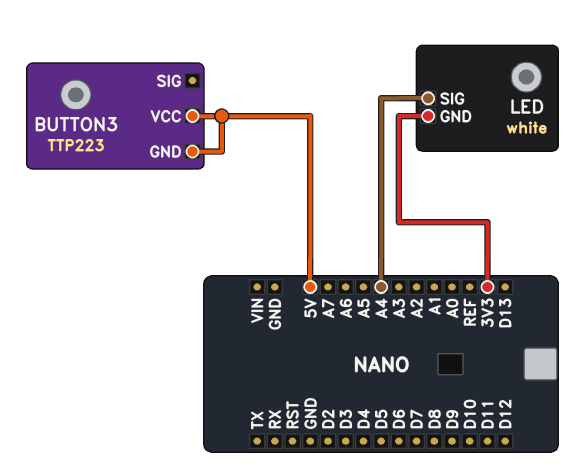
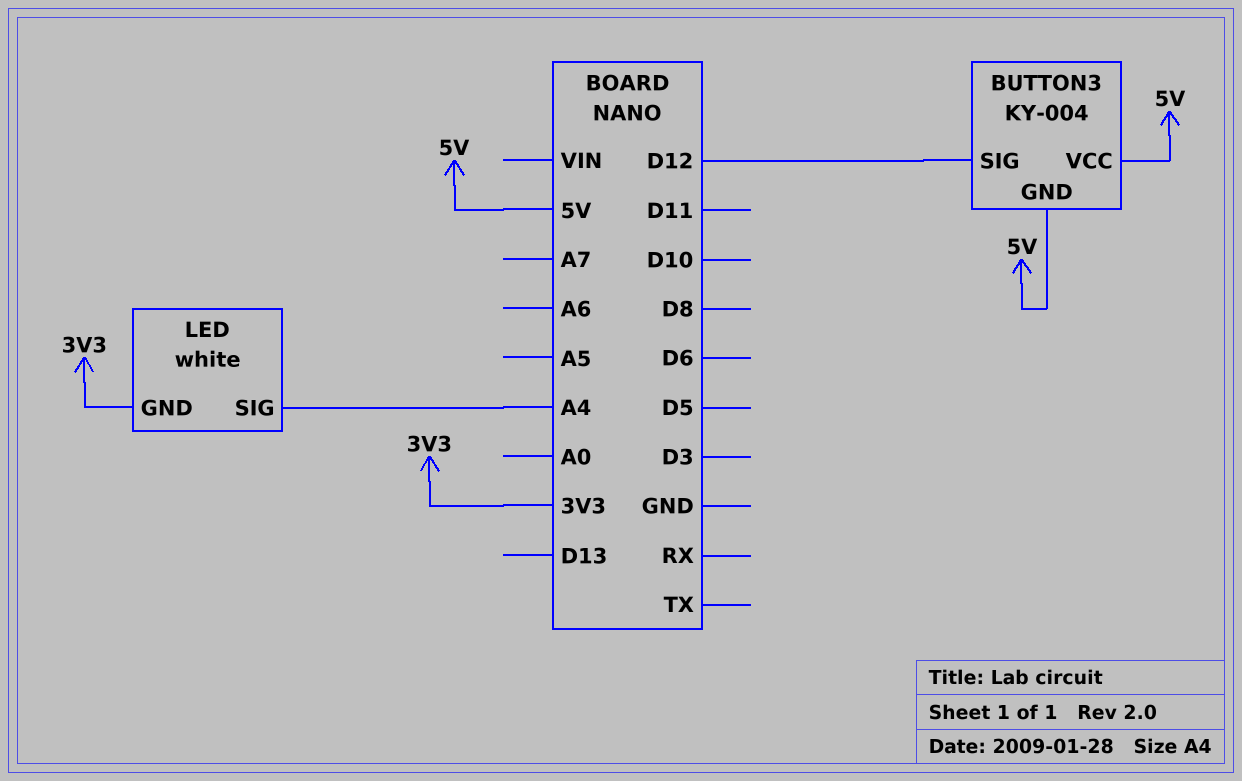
BUTTON3: TTP223 -> KY-004
BUTTON3 pin SIG: none -> D12

